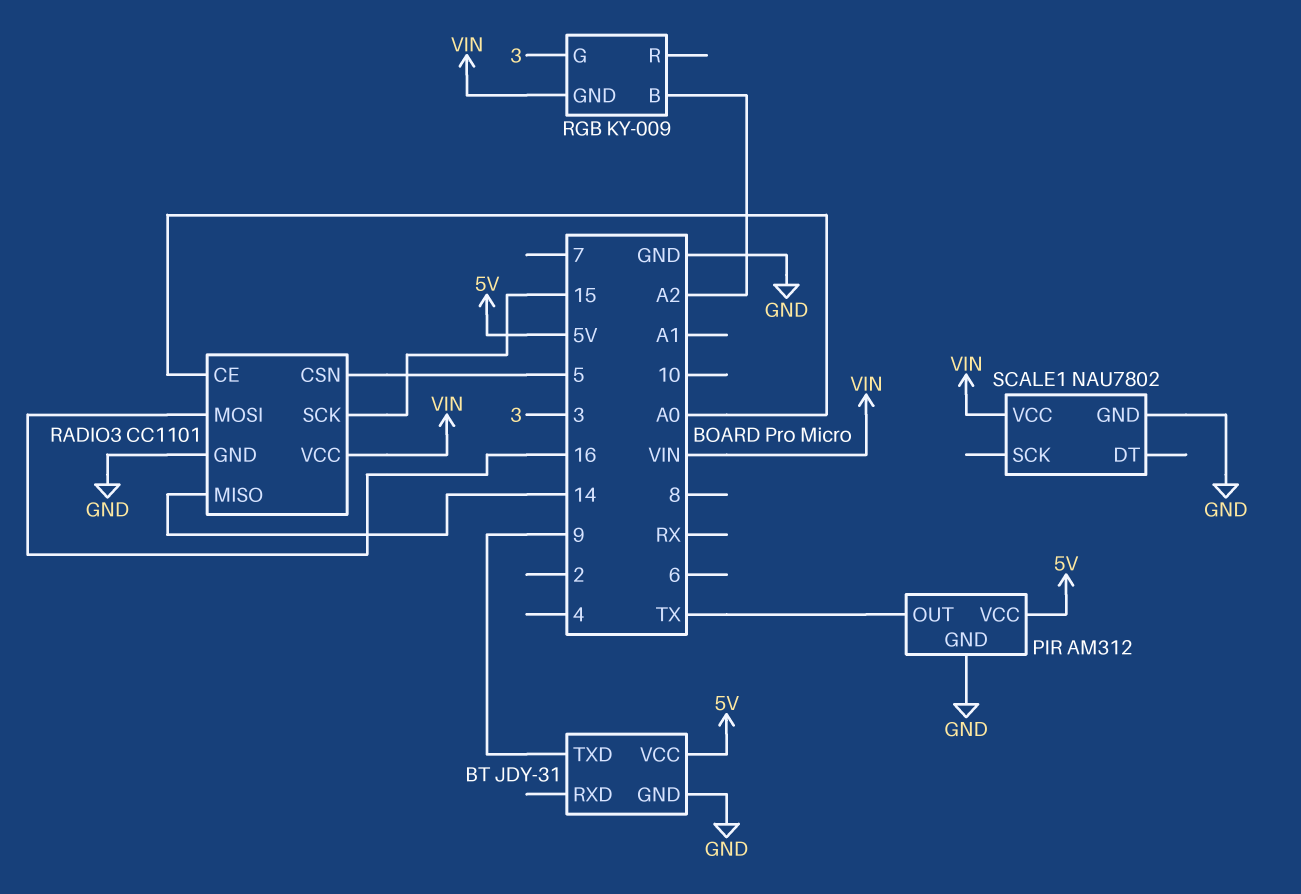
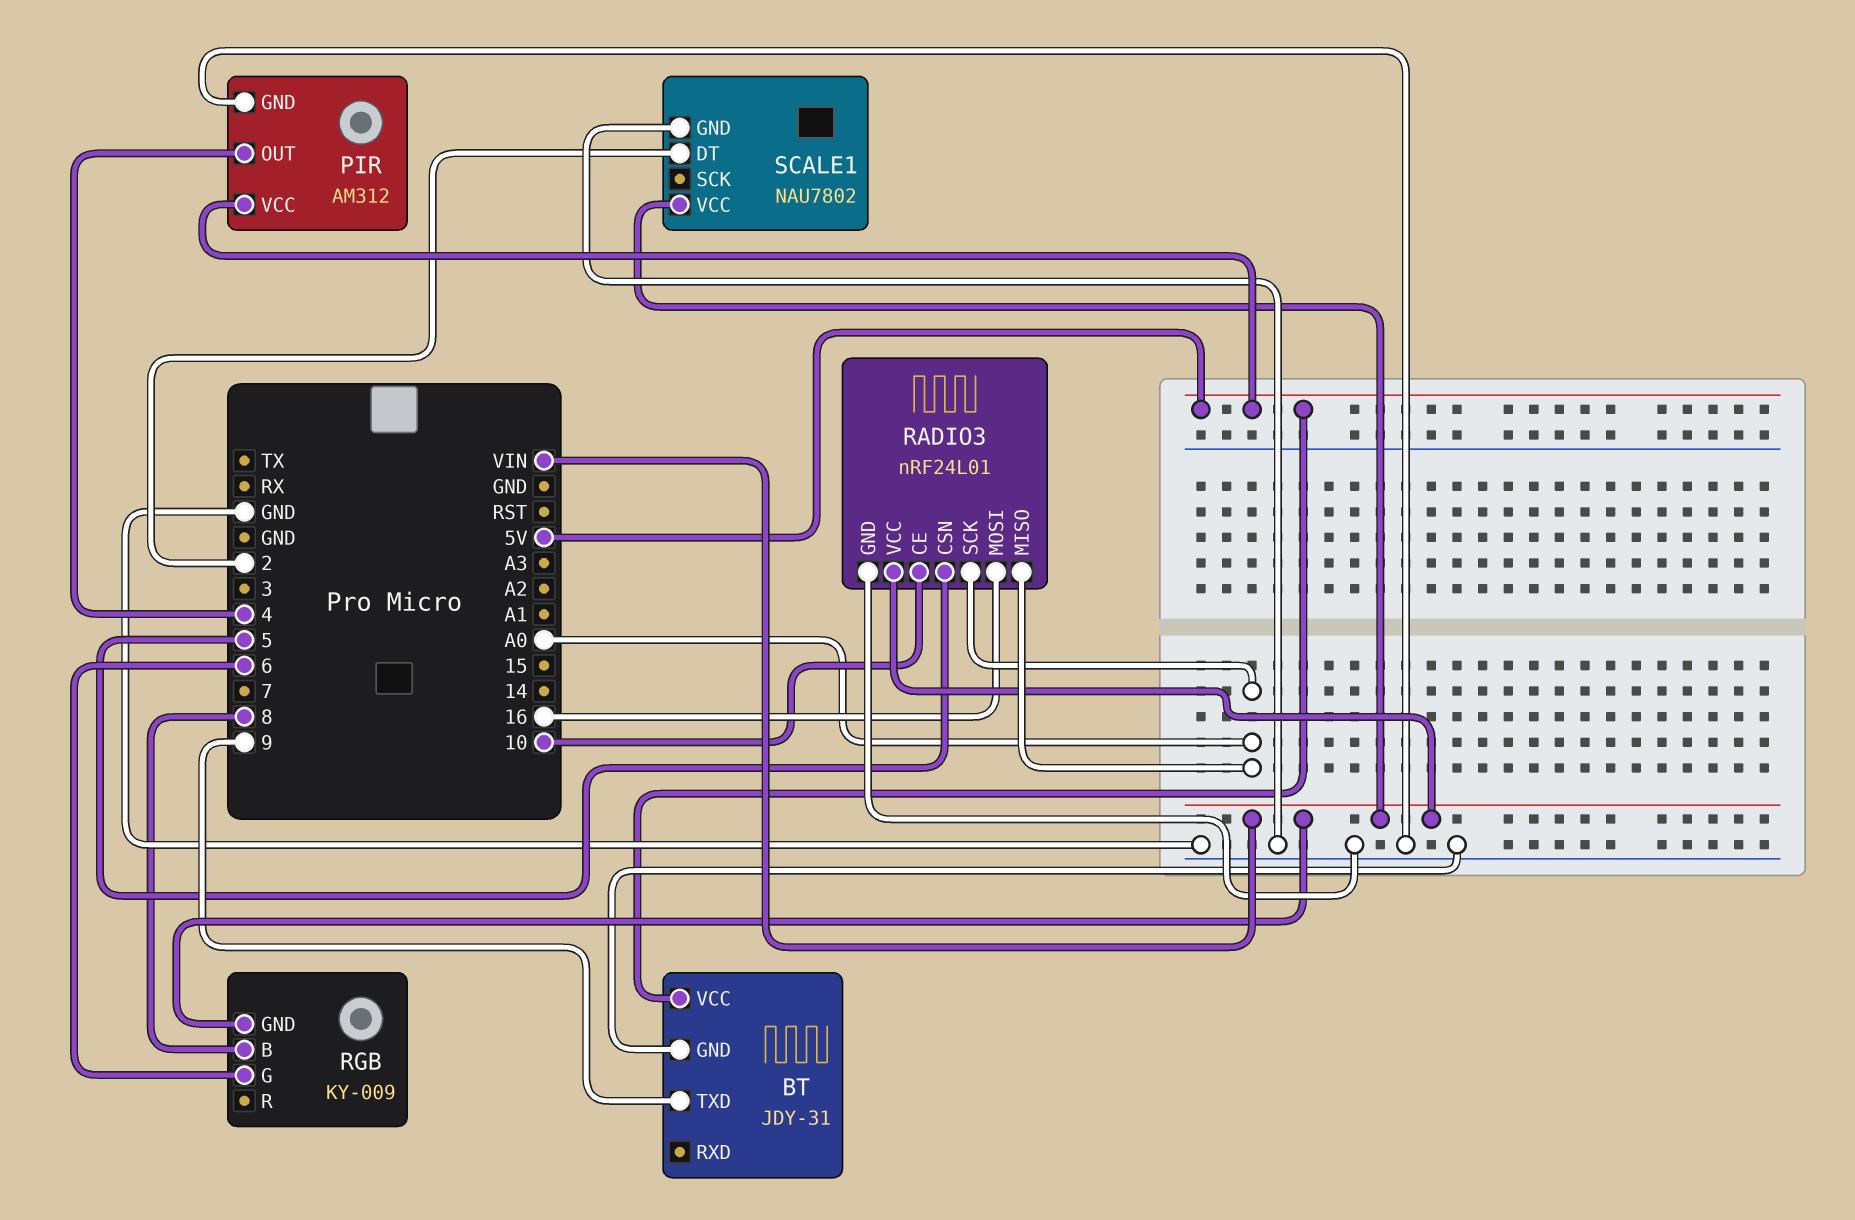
PIR pin OUT: TX -> 4
RADIO3: CC1101 -> nRF24L01
RADIO3 pin CE: A0 -> 10
RADIO3 pin MISO: 14 -> A0
RADIO3 pin SCK: 15 -> A0
RGB pin B: A2 -> 8
RGB pin G: 3 -> 6
SCALE1 pin DT: none -> 2

